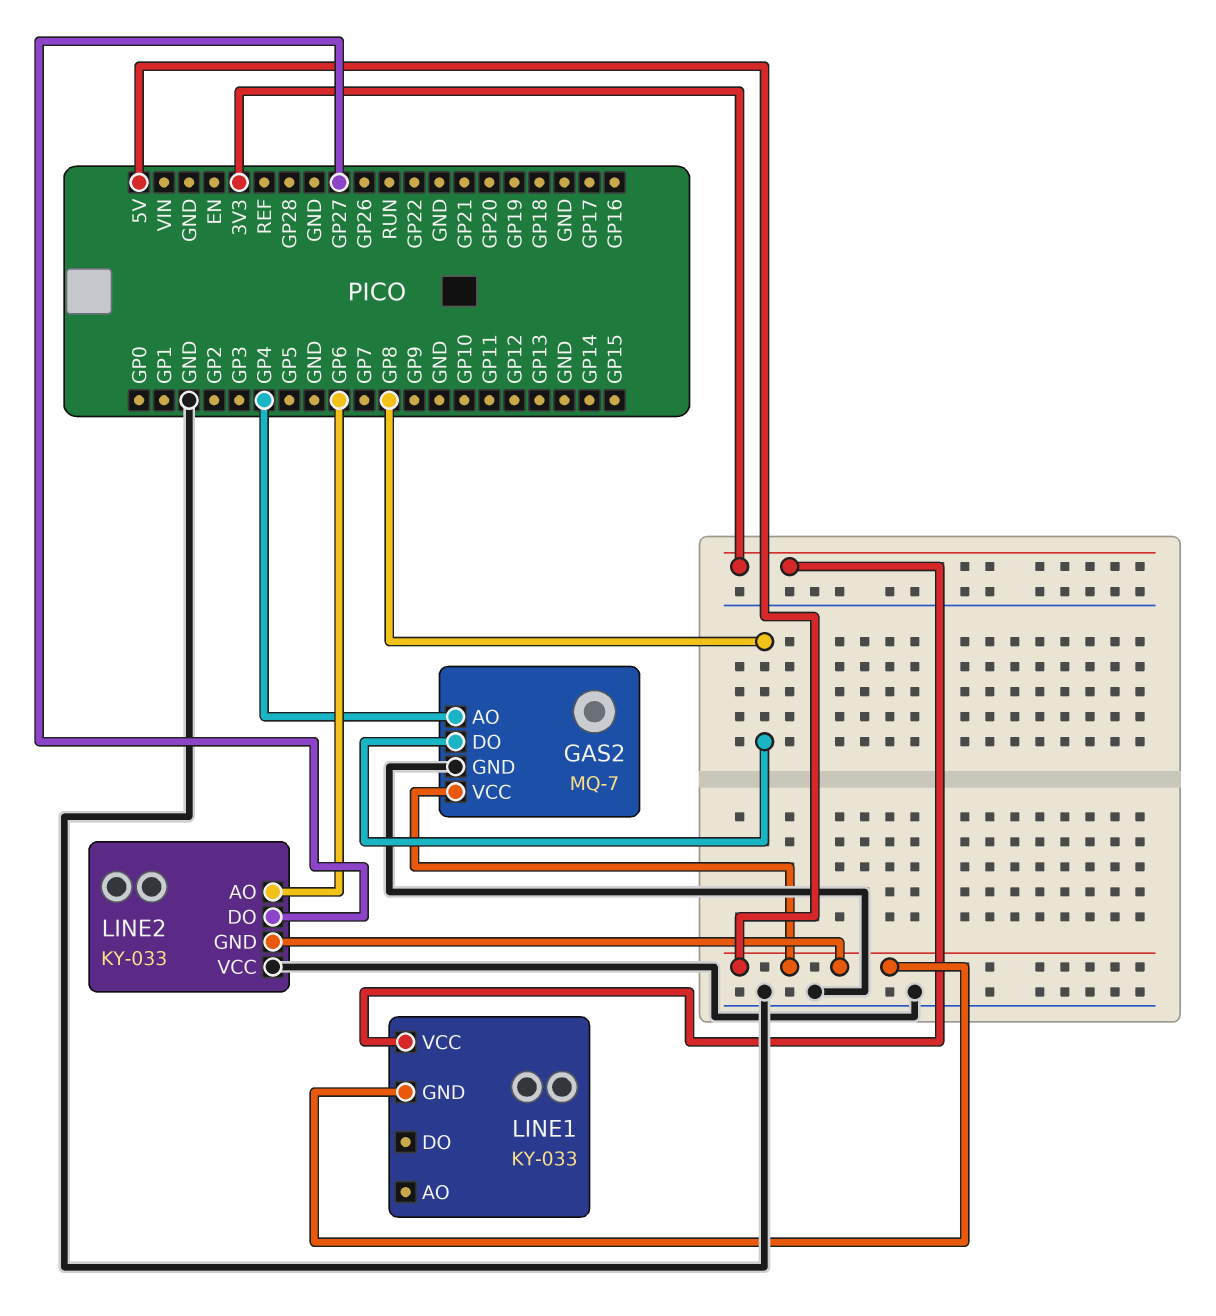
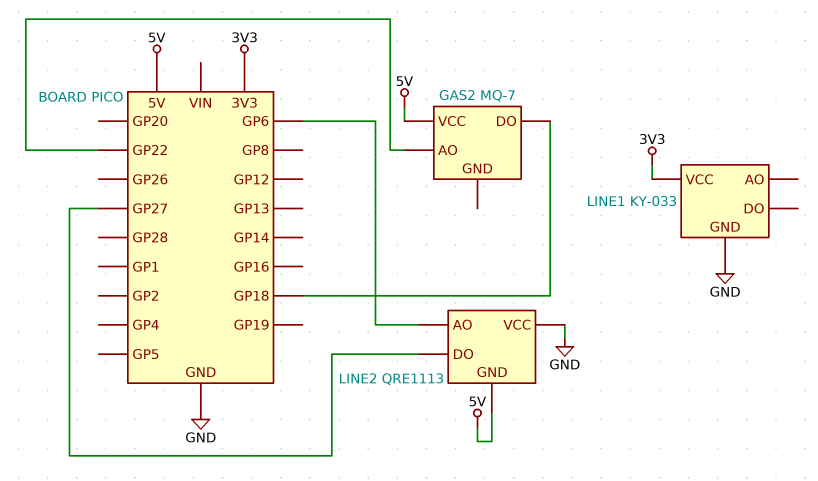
GAS2 pin AO: GP4 -> GP22
GAS2 pin DO: GP8 -> GP18
GAS2 pin GND: GND -> none
LINE1 pin GND: 5V -> GND
LINE2: KY-033 -> QRE1113

